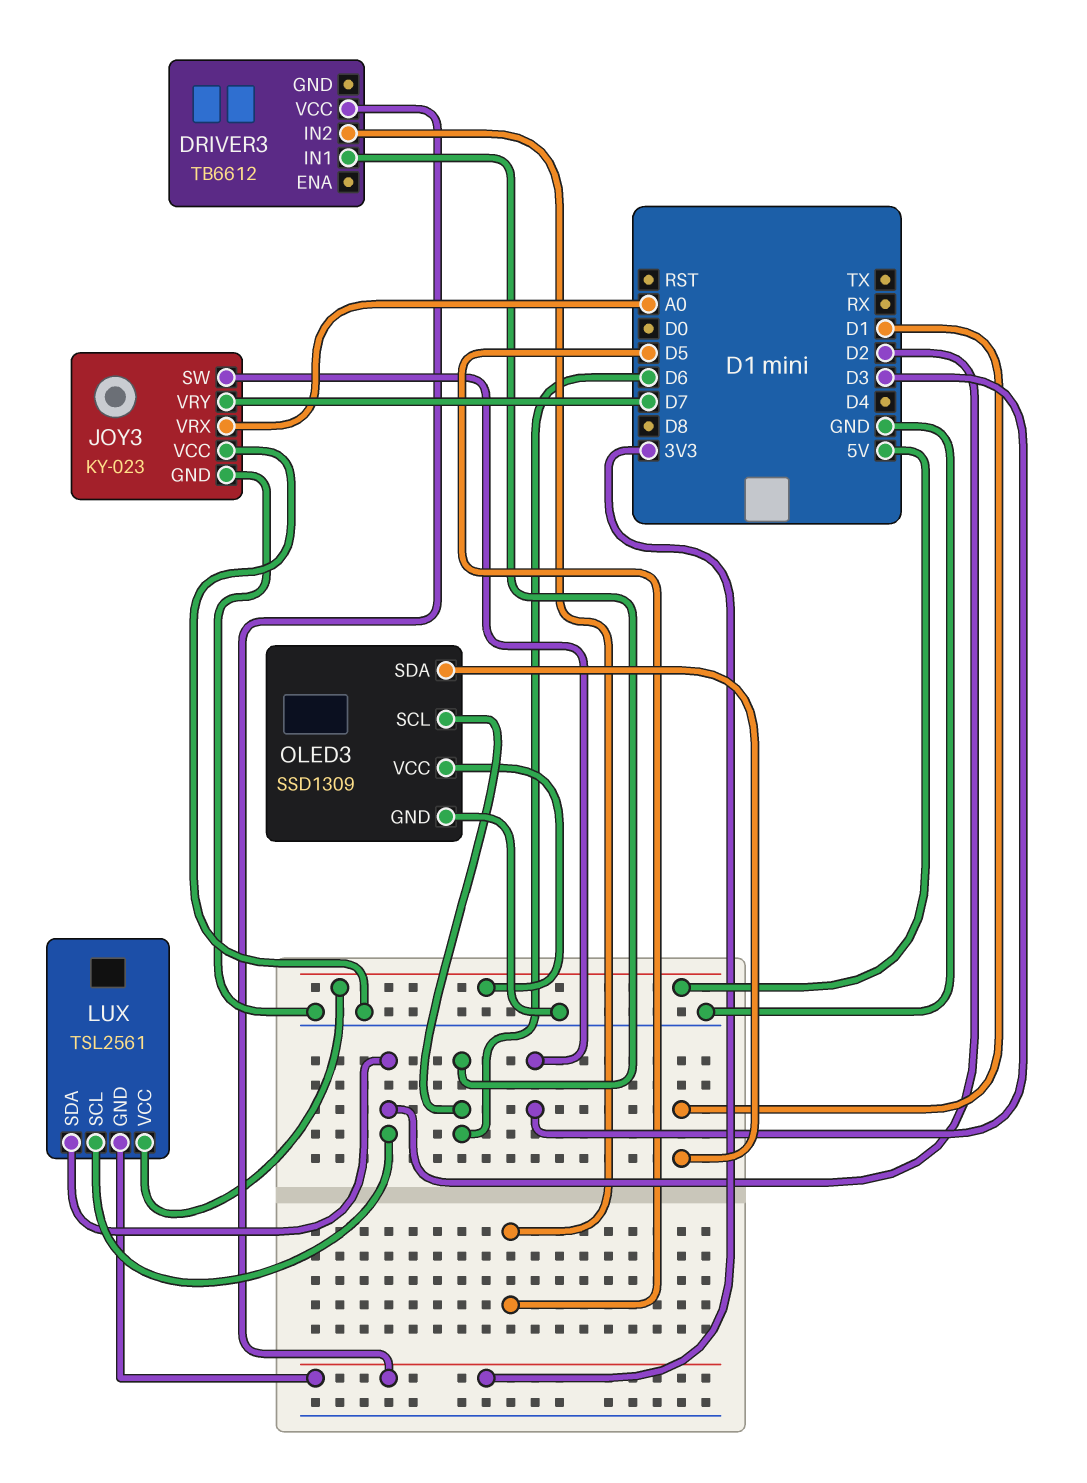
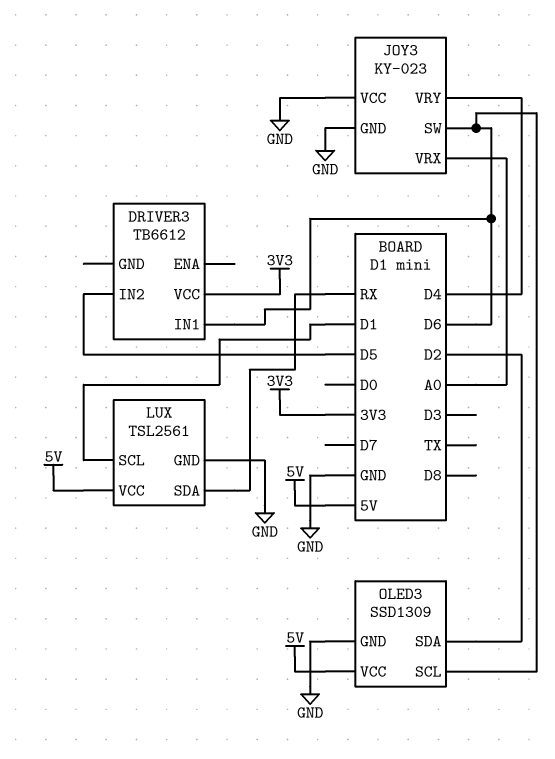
JOY3 pin SW: D3 -> D6
JOY3 pin VRY: D7 -> D4
LUX pin GND: 3V3 -> GND
LUX pin SCL: D2 -> D1
LUX pin SDA: D2 -> RX
OLED3 pin SDA: D1 -> D2

